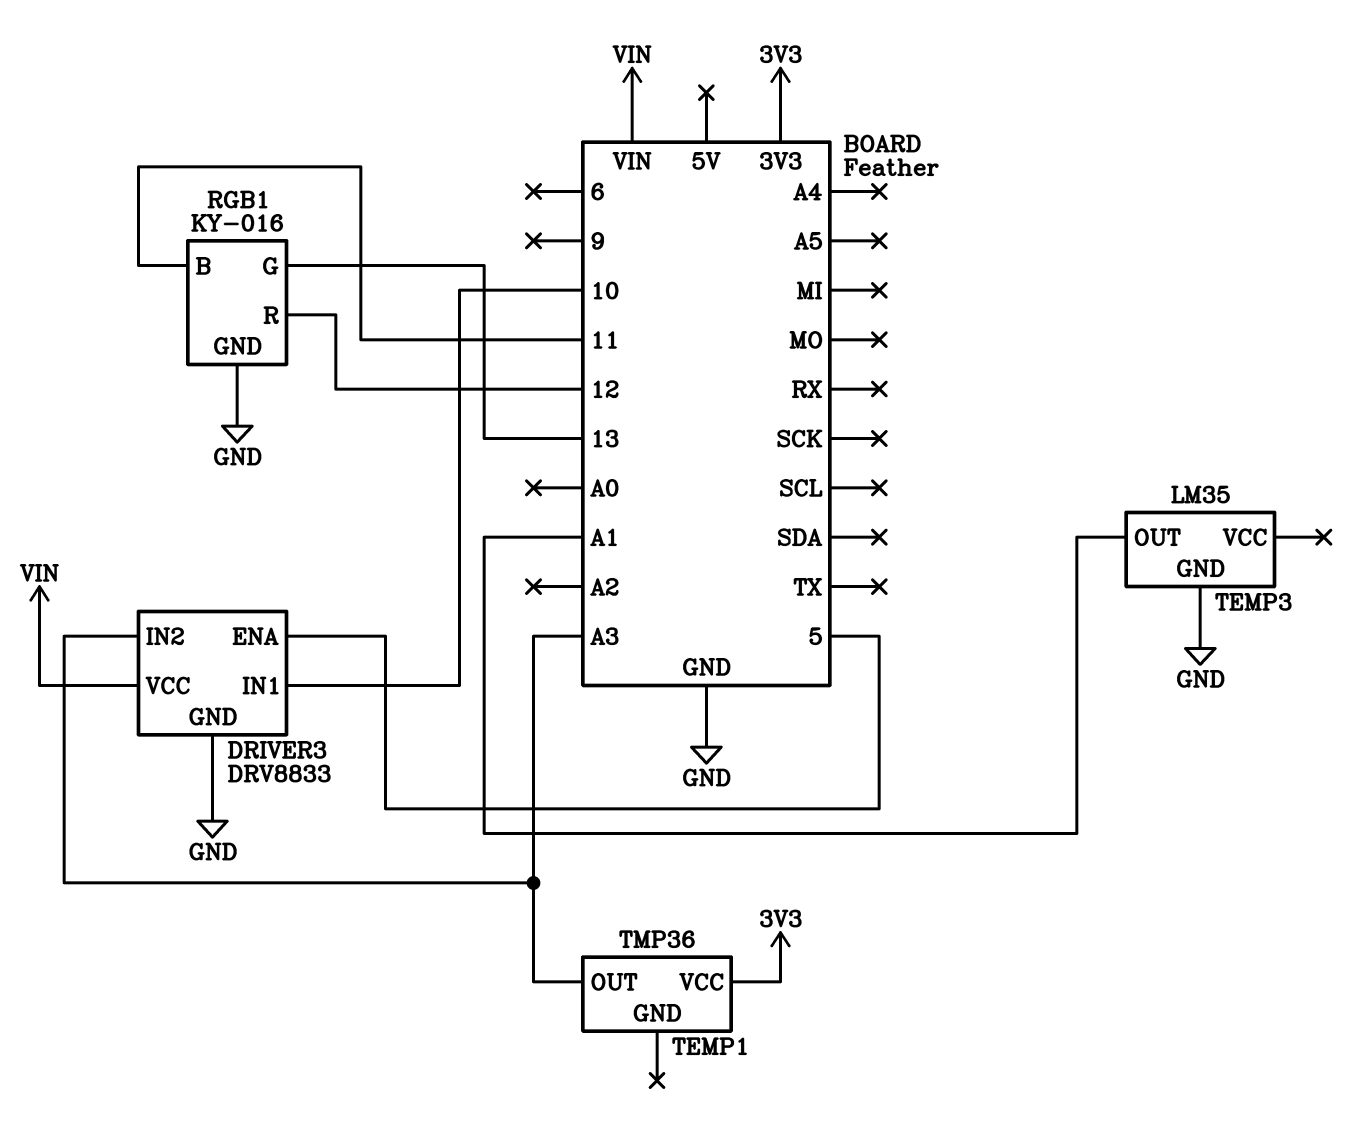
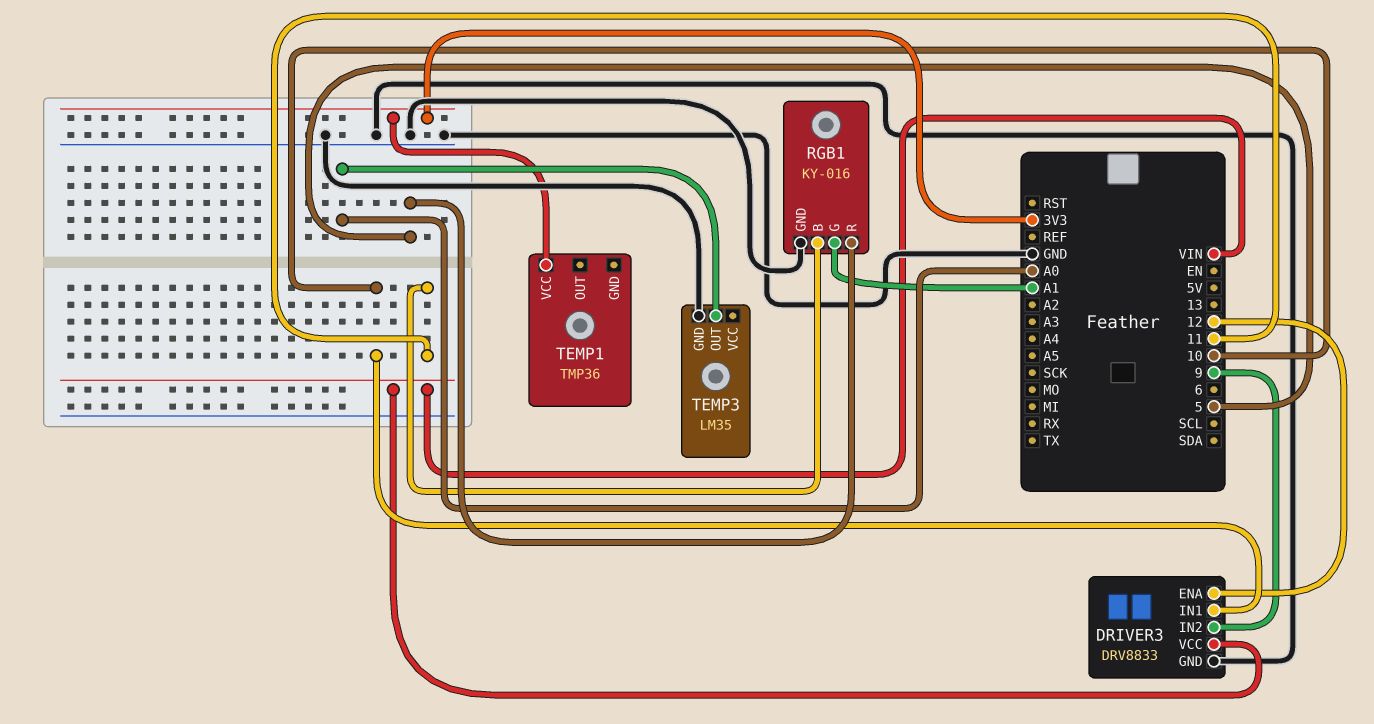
DRIVER3 pin ENA: 5 -> 12
DRIVER3 pin IN2: A3 -> 9
RGB1 pin G: 13 -> A1
RGB1 pin R: 12 -> 5
TEMP1 pin OUT: A3 -> none
TEMP3 pin OUT: A1 -> A0

